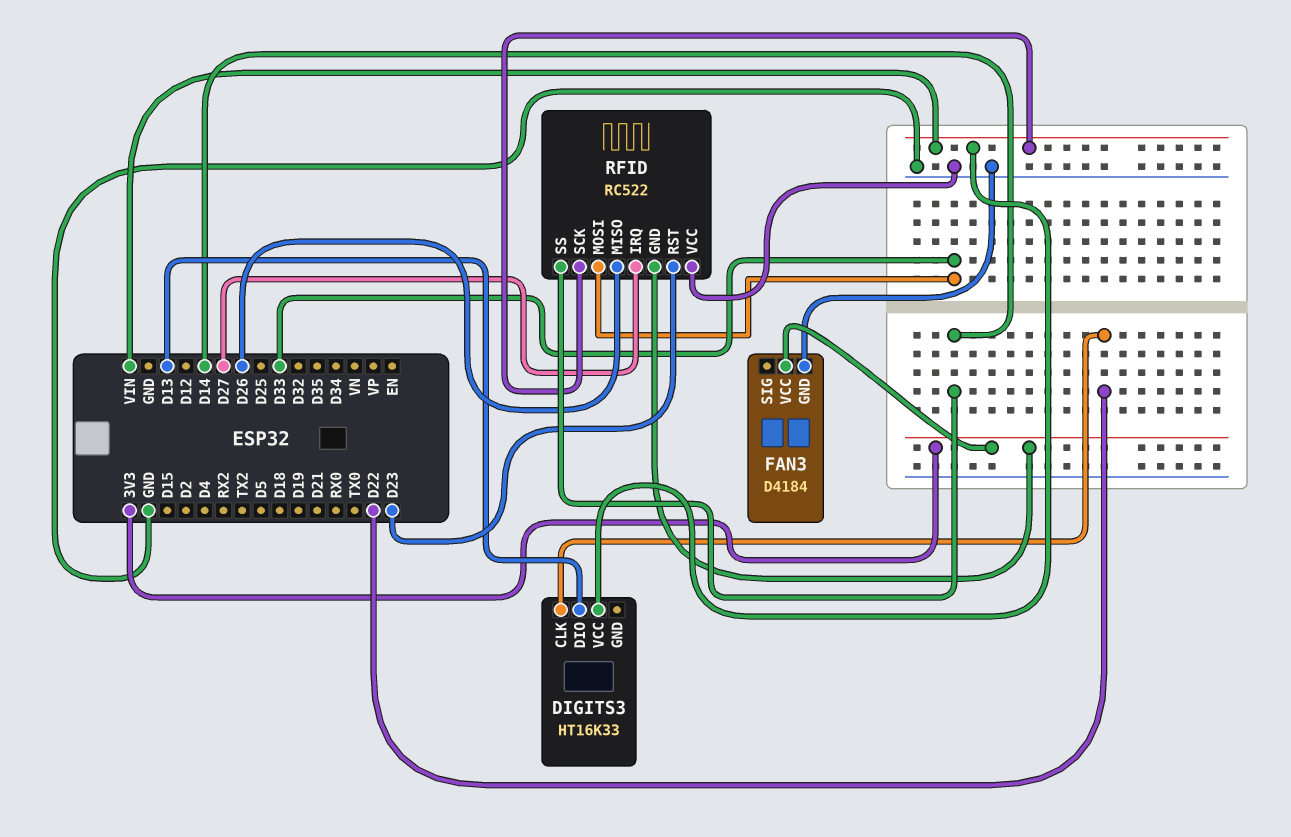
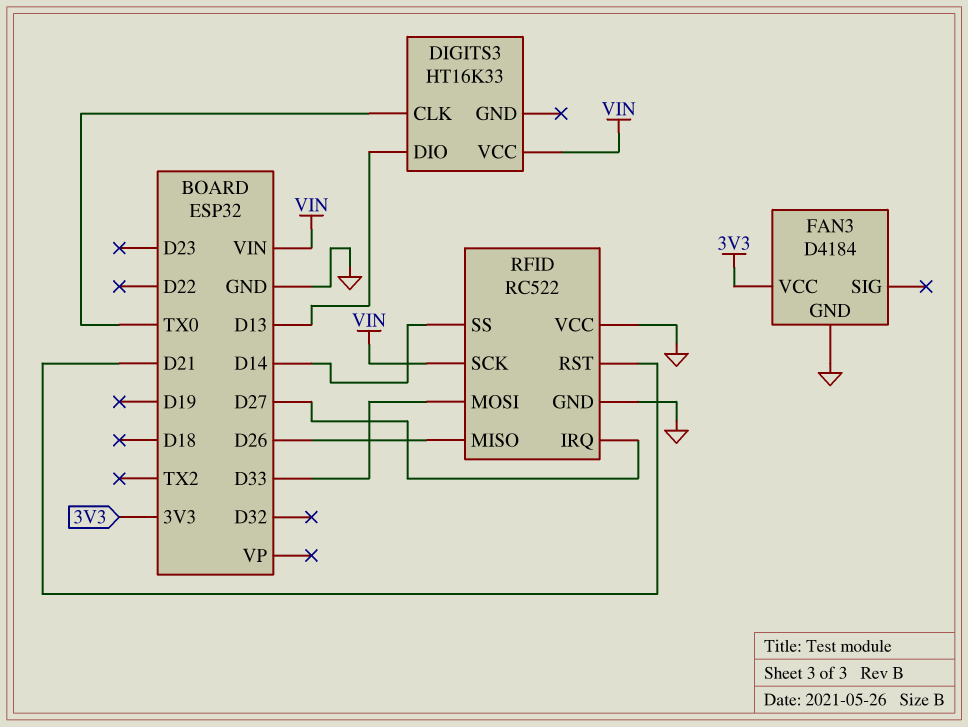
DIGITS3 pin CLK: D22 -> TX0
RFID pin GND: 3V3 -> GND
RFID pin RST: D23 -> D21

